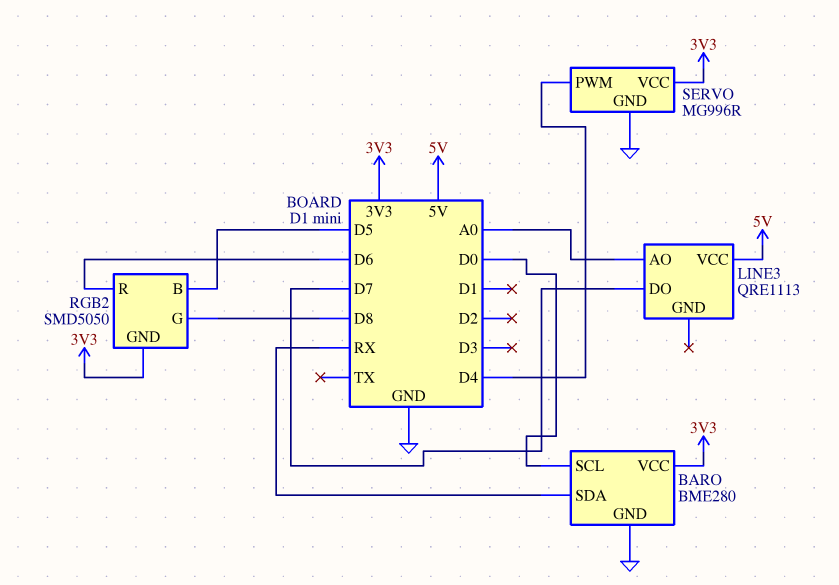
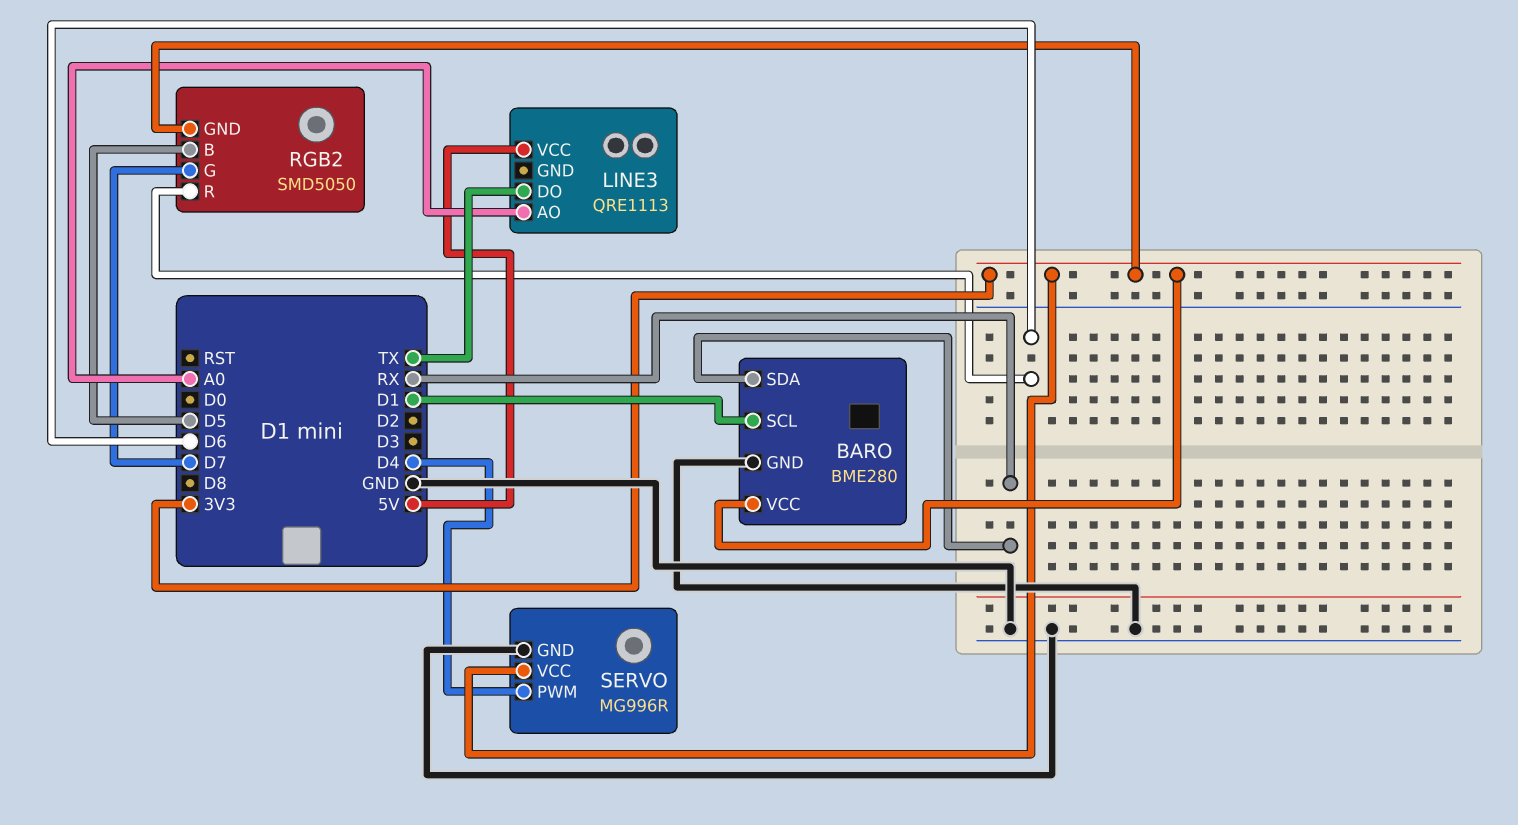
BARO pin SCL: D0 -> D1
LINE3 pin DO: D7 -> TX
RGB2 pin G: D8 -> D7

